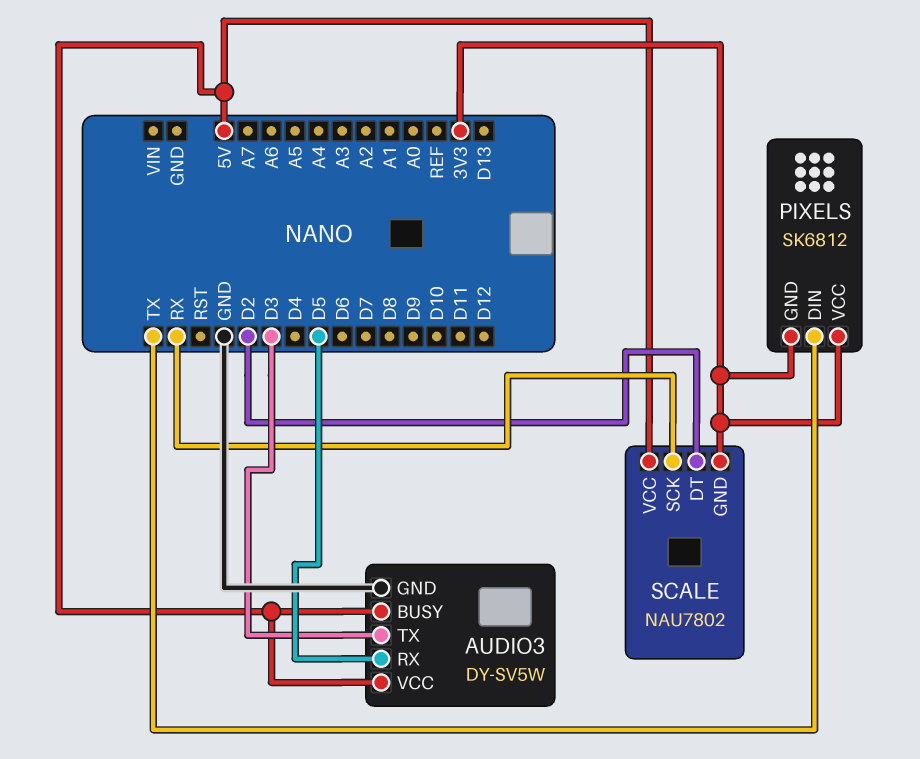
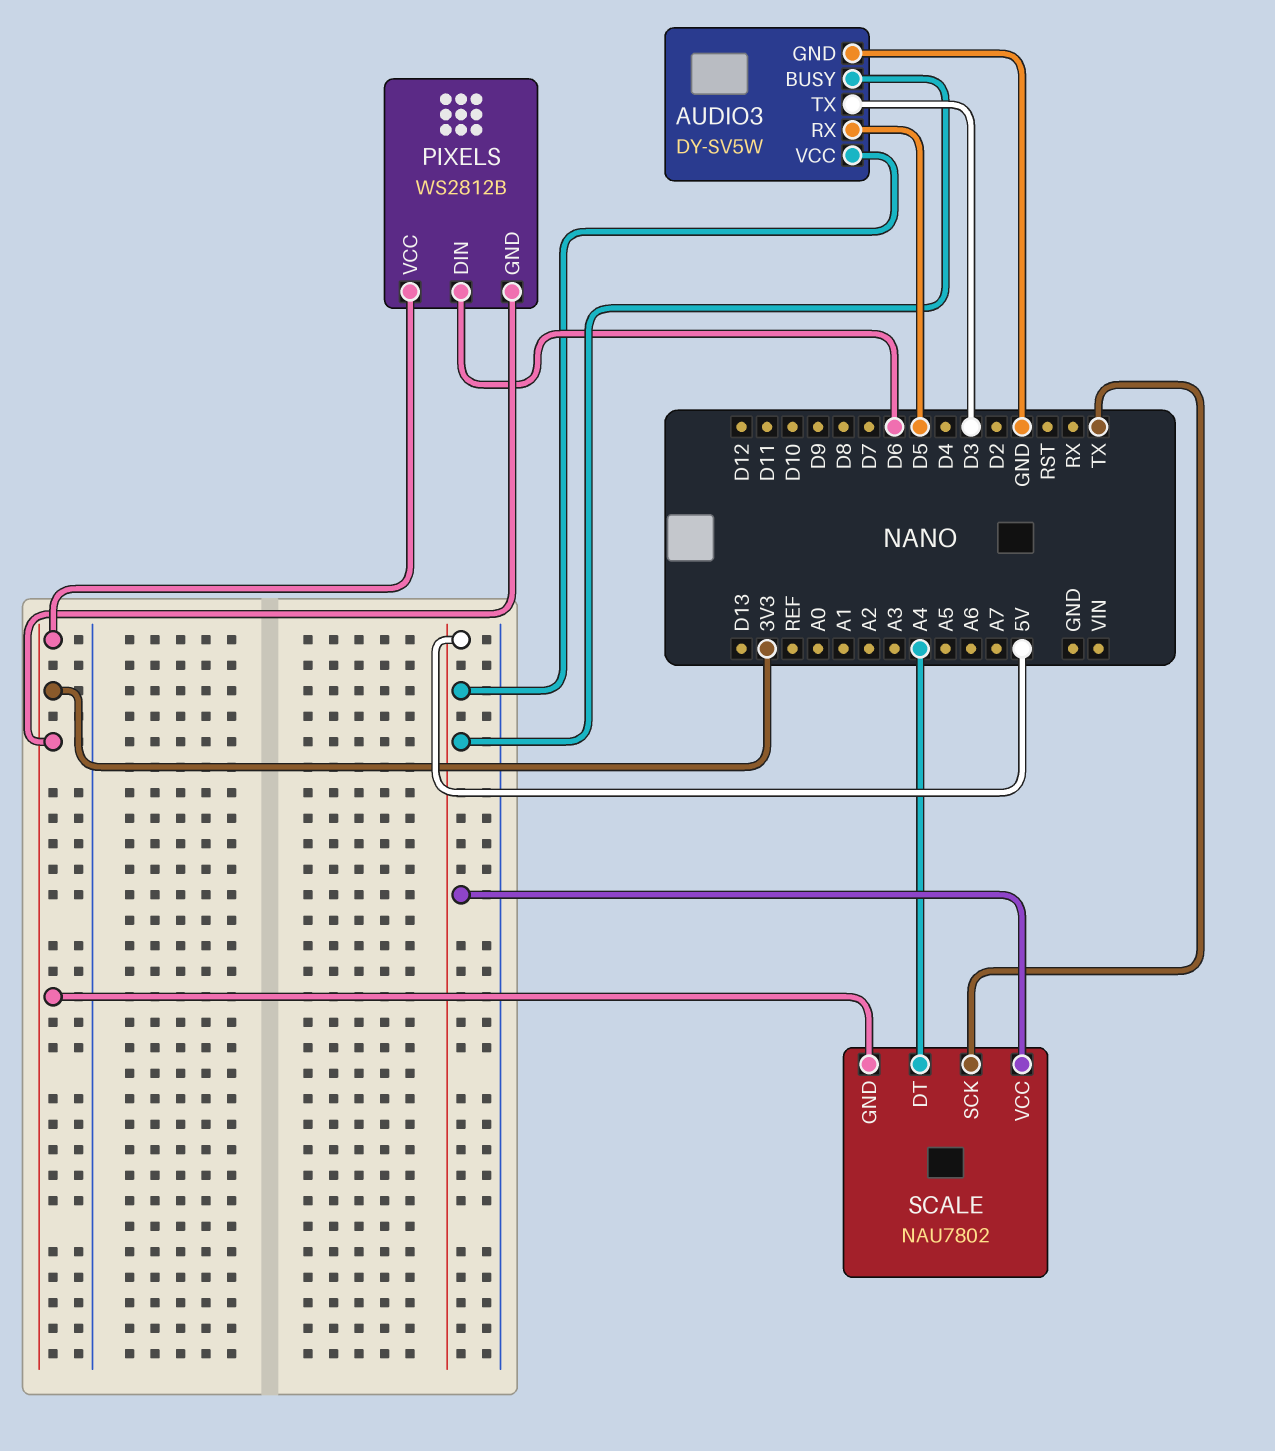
PIXELS: SK6812 -> WS2812B
PIXELS pin DIN: TX -> D6
SCALE pin DT: D2 -> A4
SCALE pin SCK: RX -> TX

